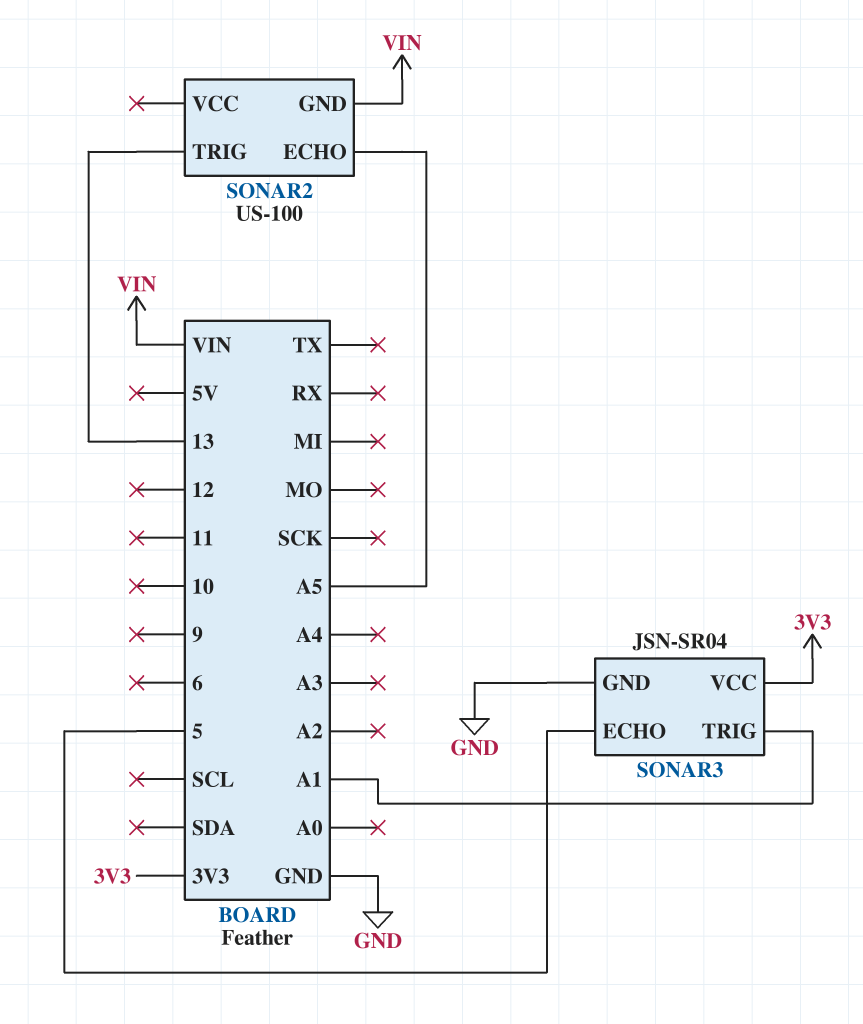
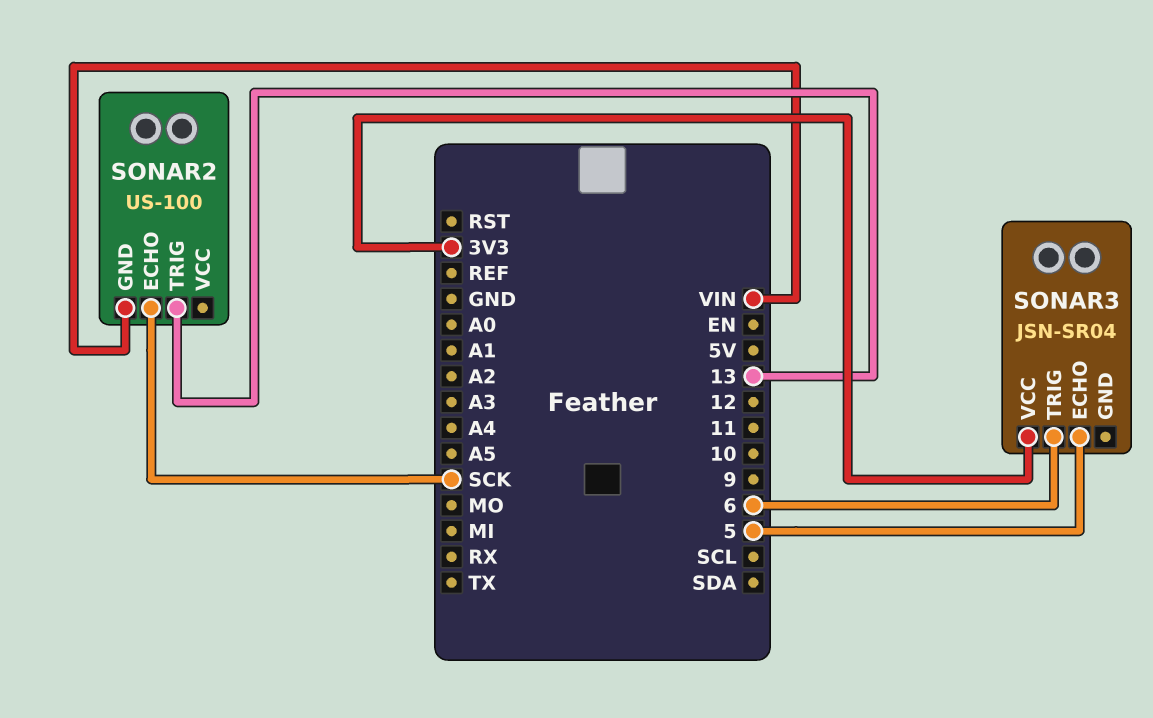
SONAR2 pin ECHO: A5 -> SCK
SONAR3 pin GND: GND -> none
SONAR3 pin TRIG: A1 -> 6

